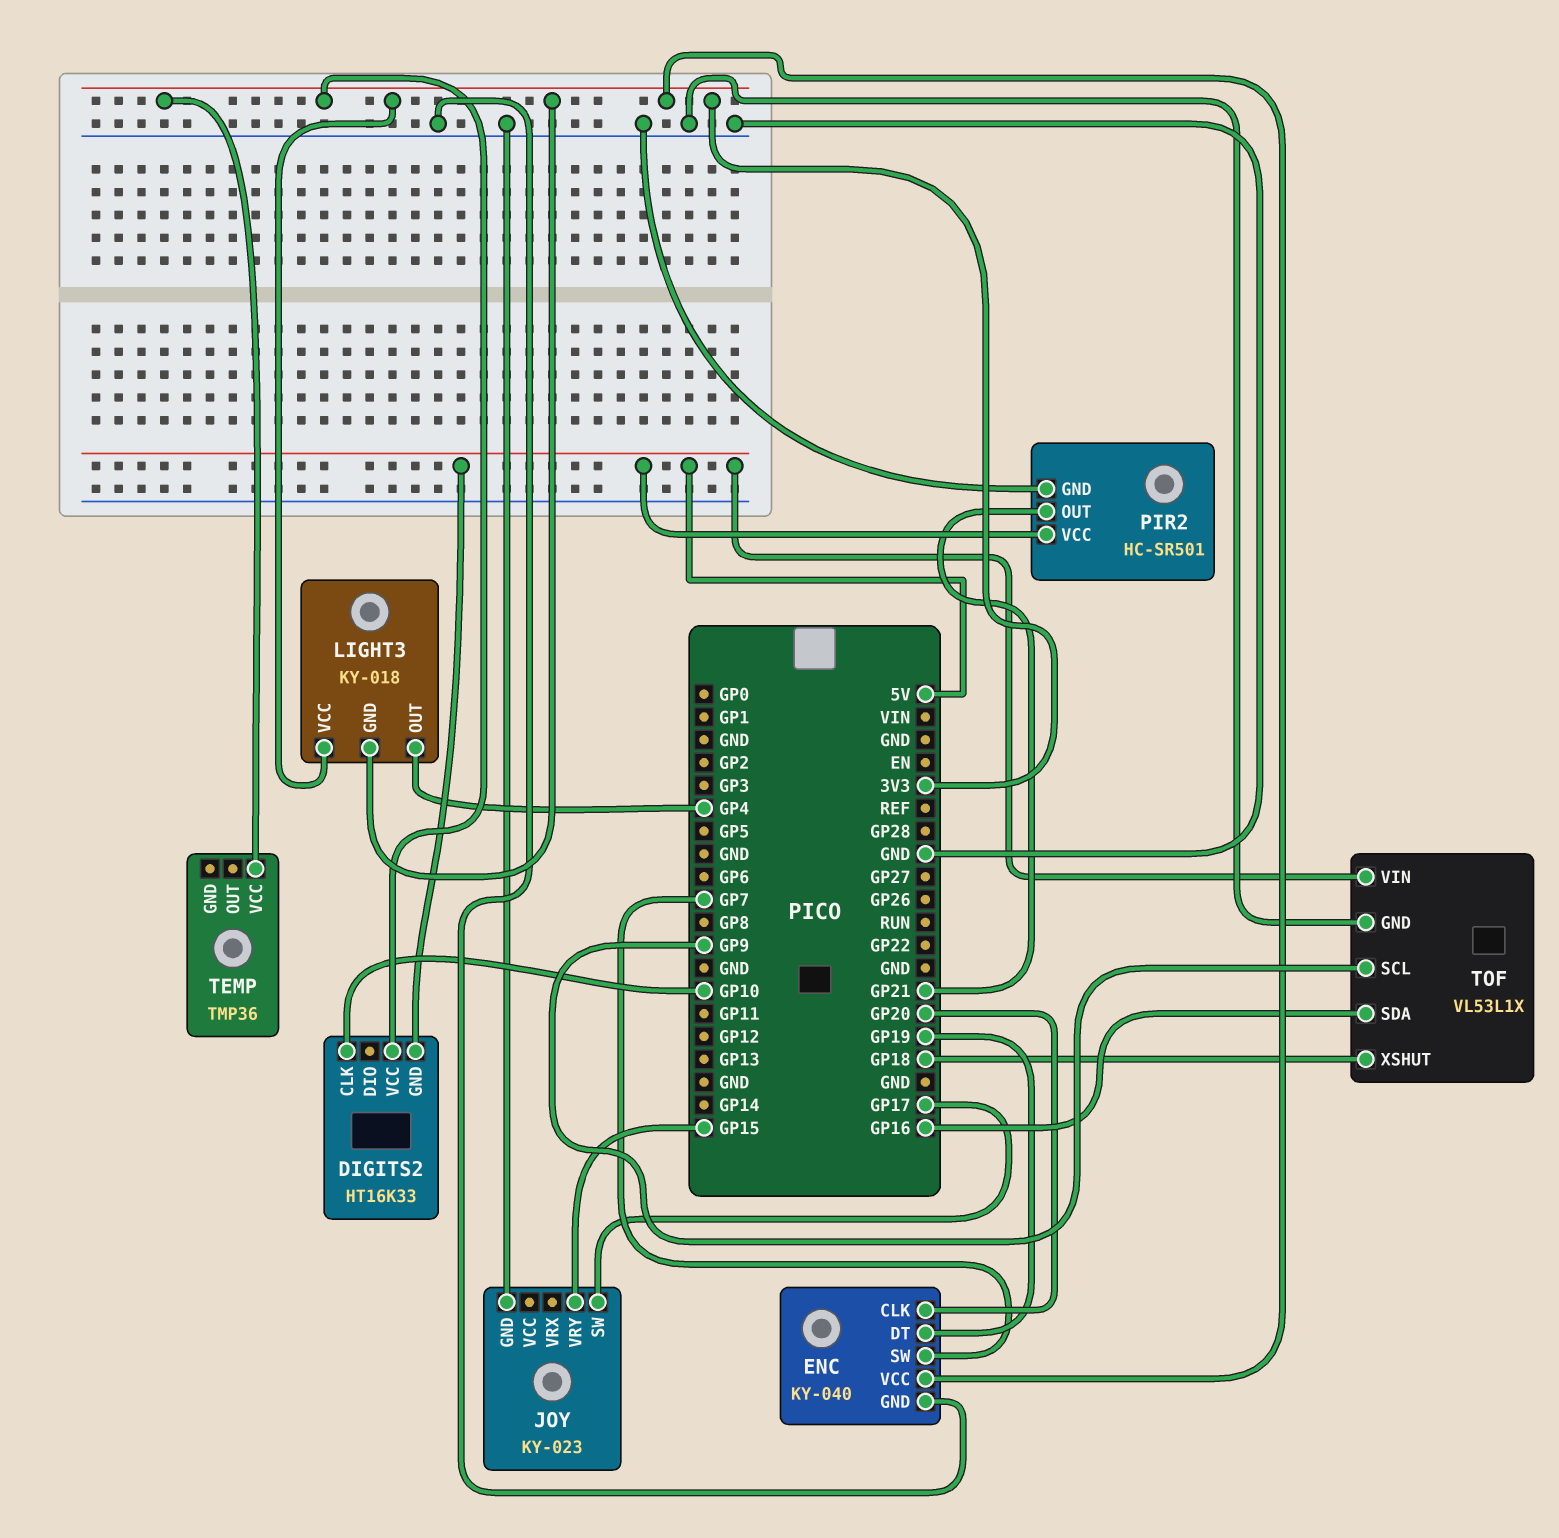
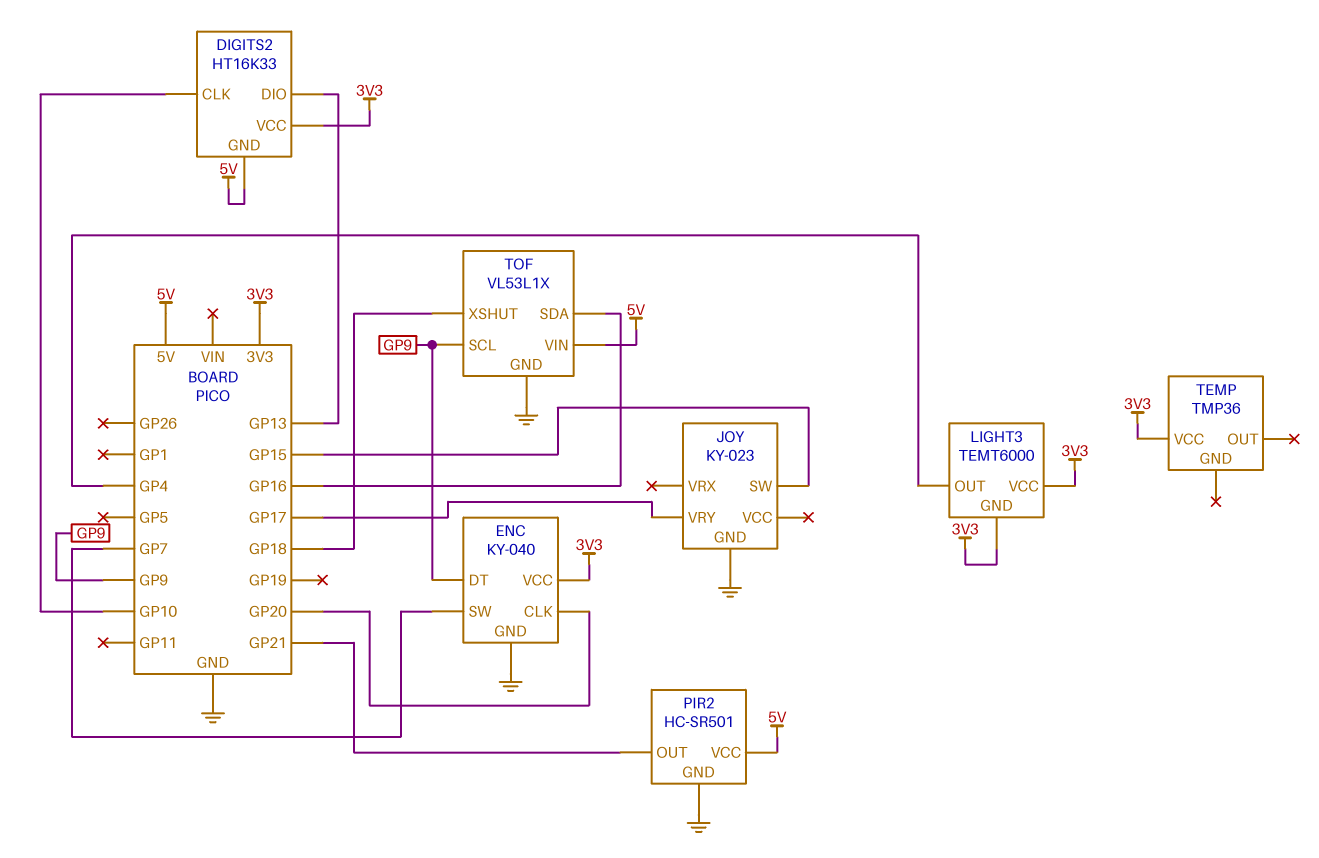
DIGITS2 pin DIO: none -> GP13
ENC pin DT: GP19 -> GP9
JOY pin SW: GP17 -> GP15
JOY pin VRY: GP15 -> GP17
LIGHT3: KY-018 -> TEMT6000

